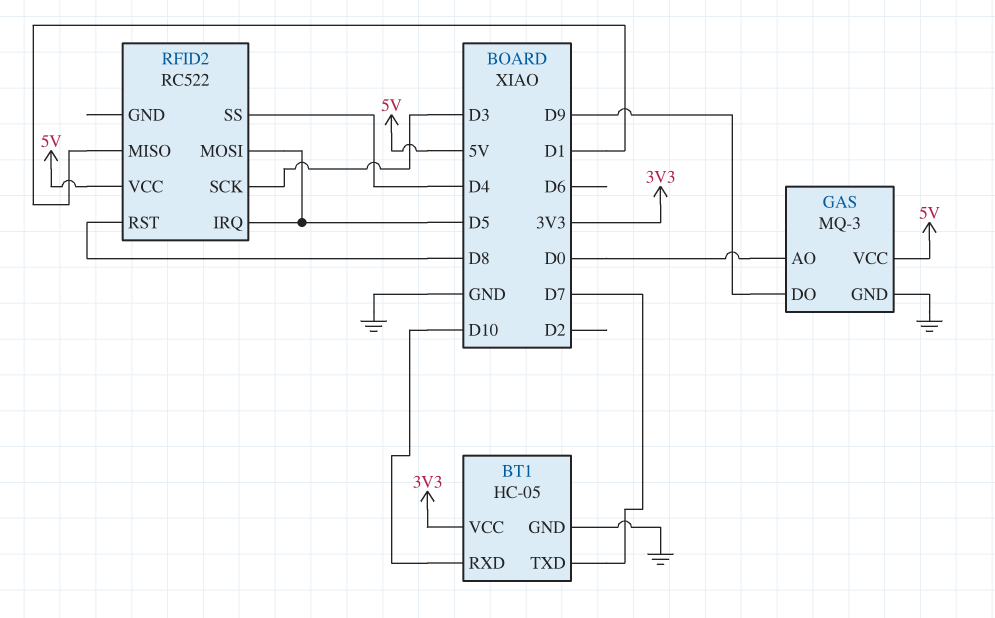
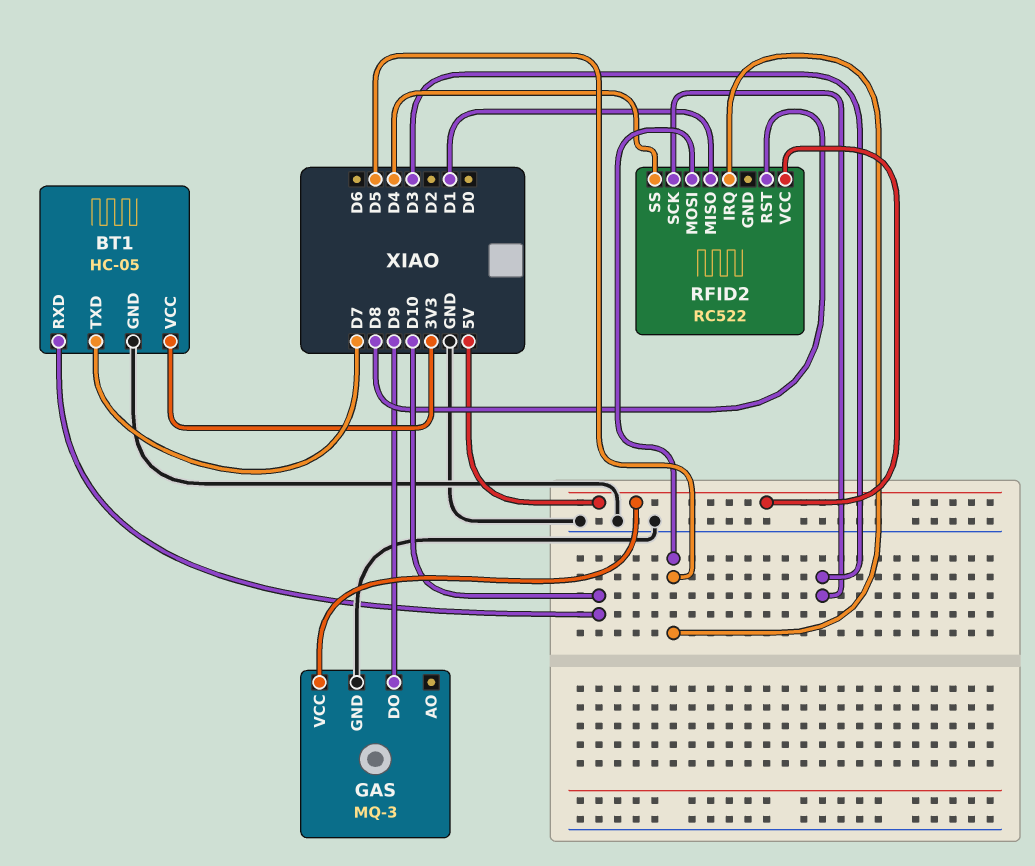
GAS pin AO: D0 -> none

